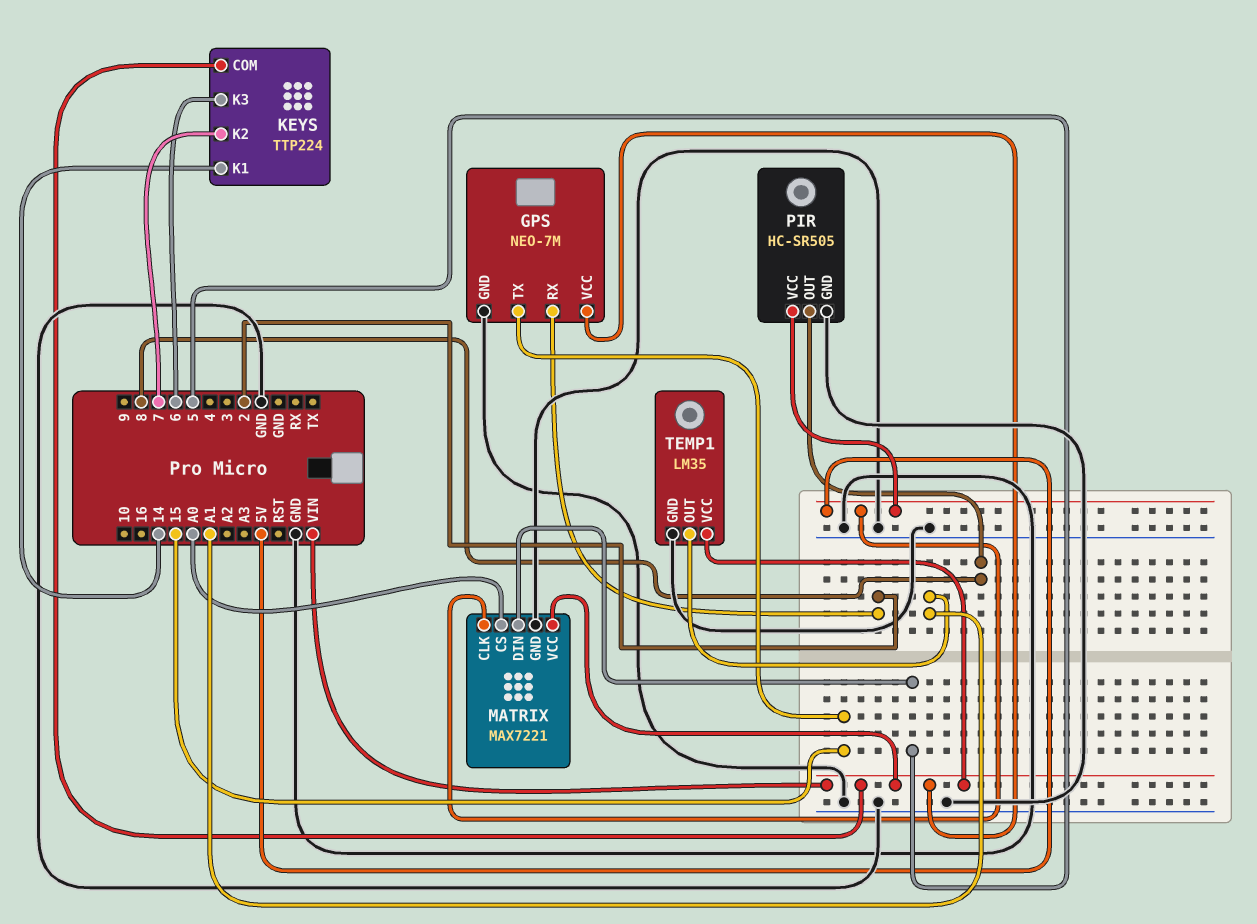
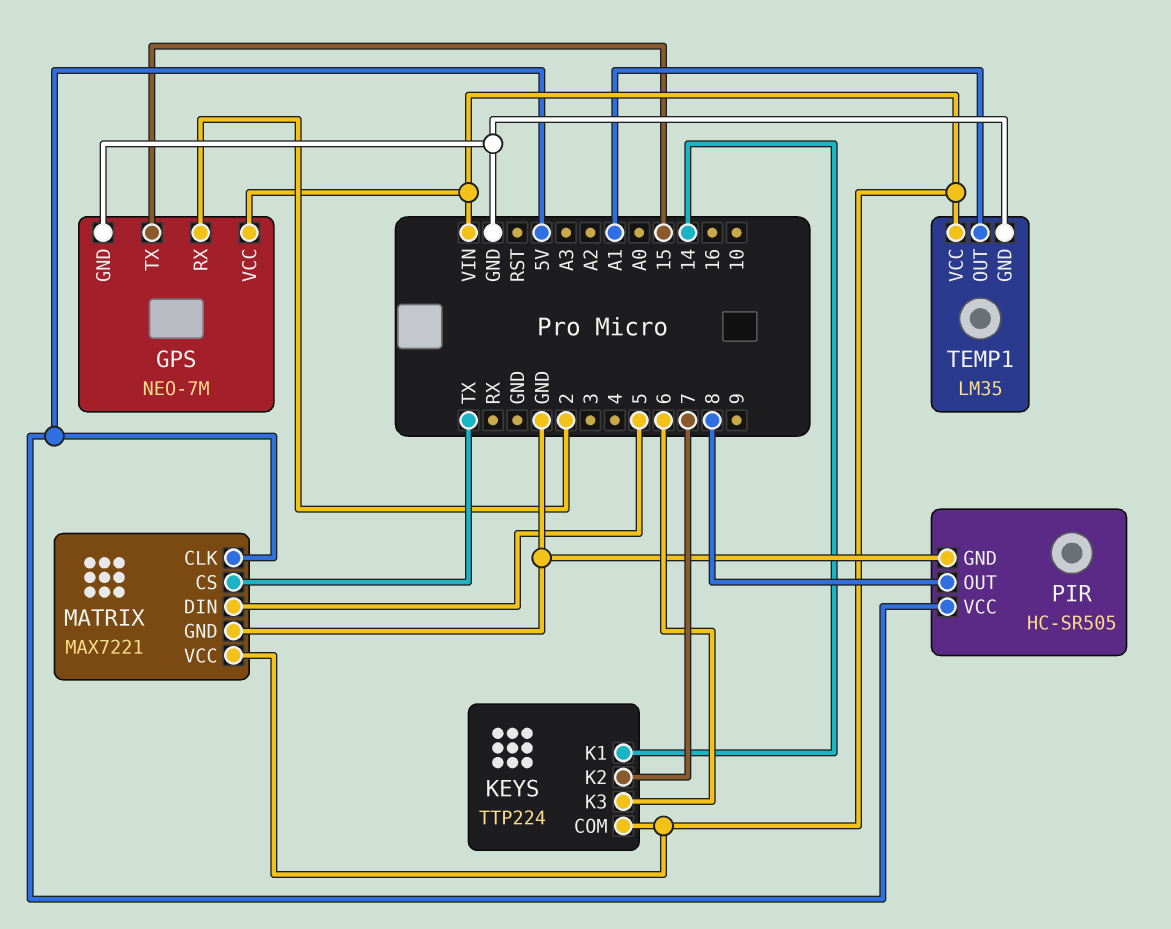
MATRIX pin CS: A0 -> TX

